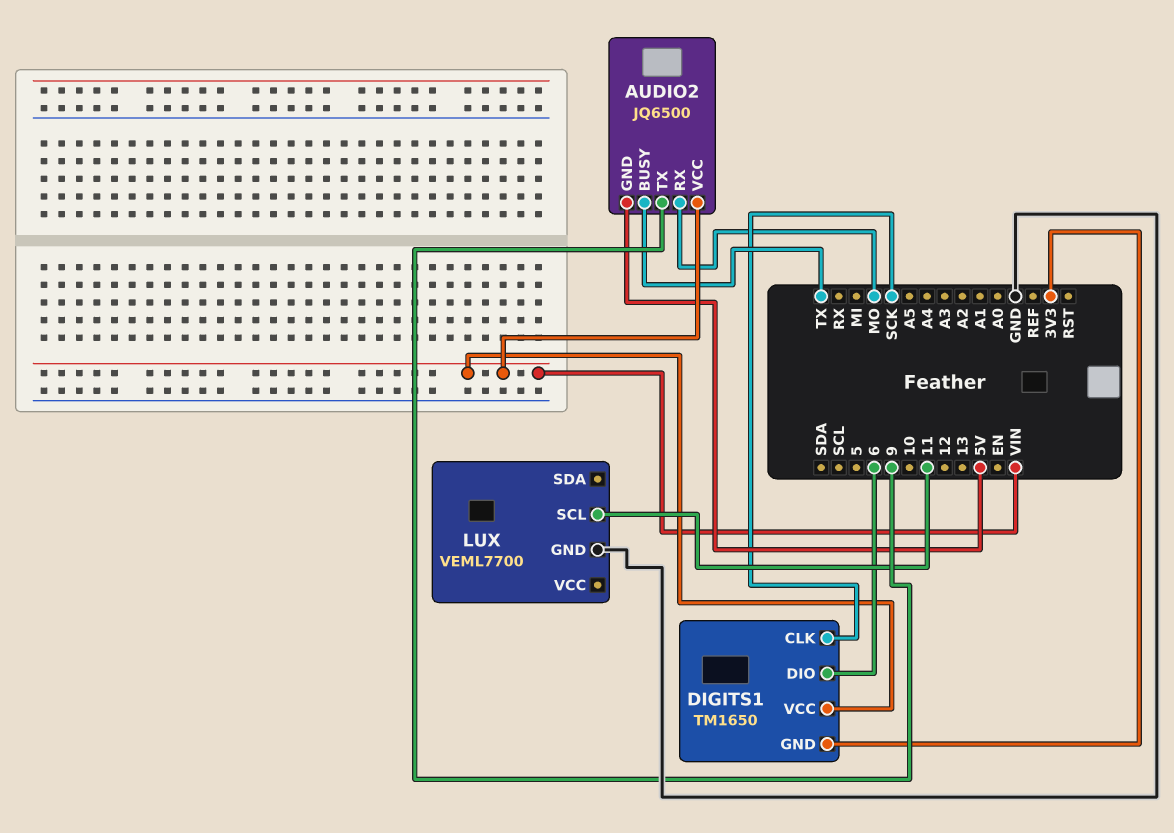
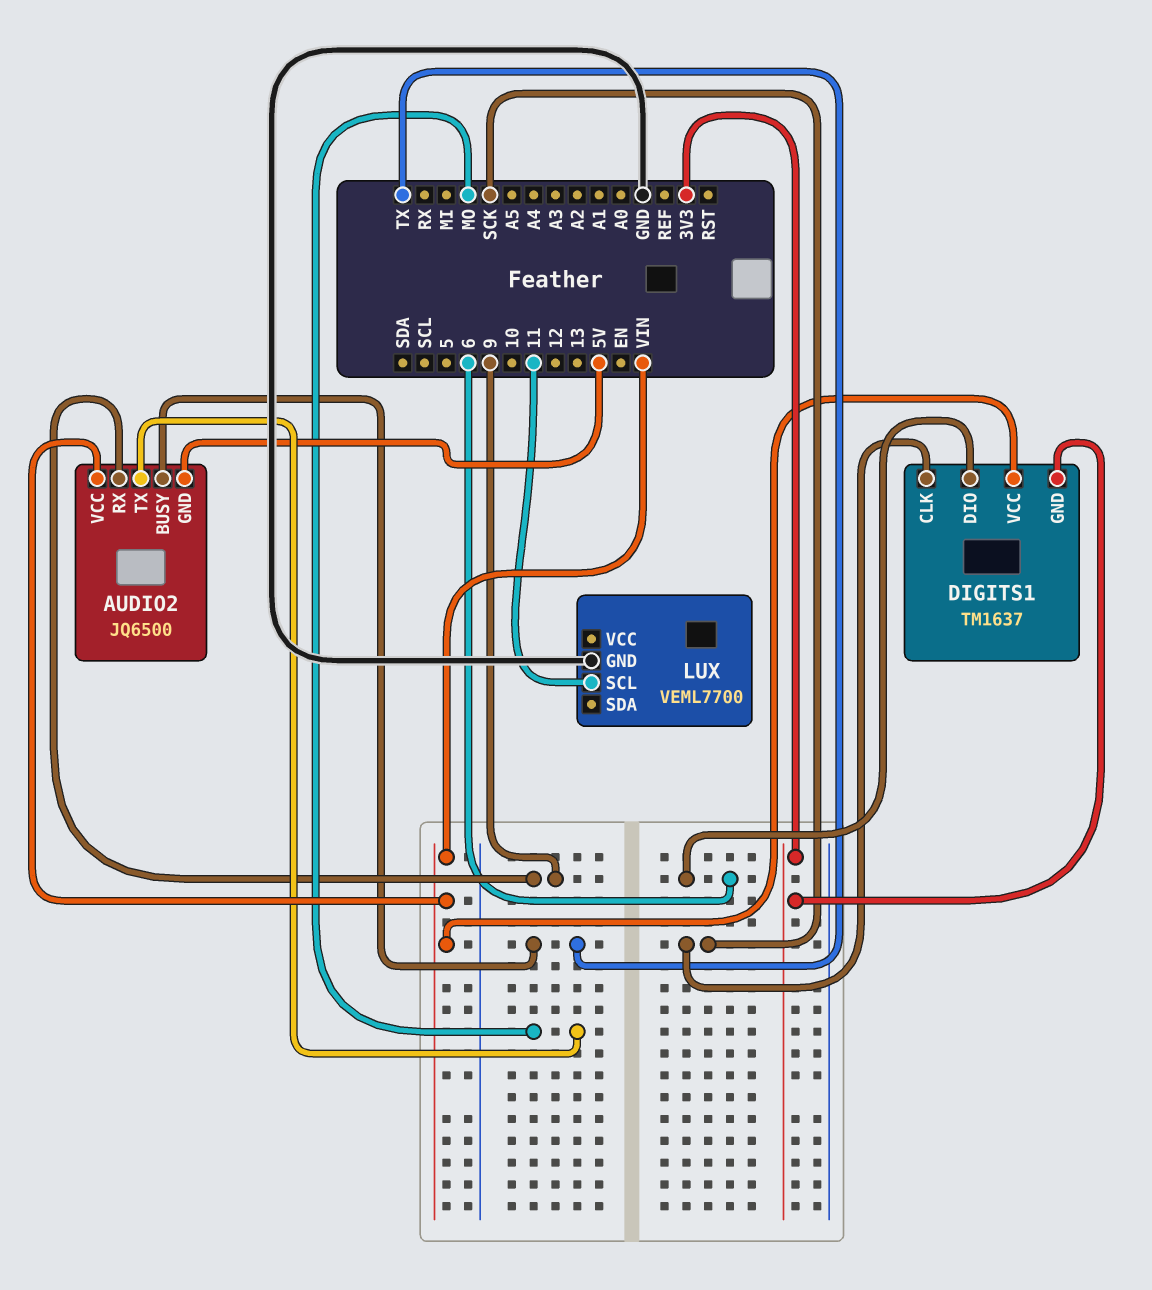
AUDIO2 pin RX: MO -> 9
AUDIO2 pin TX: 9 -> MO
DIGITS1: TM1650 -> TM1637

